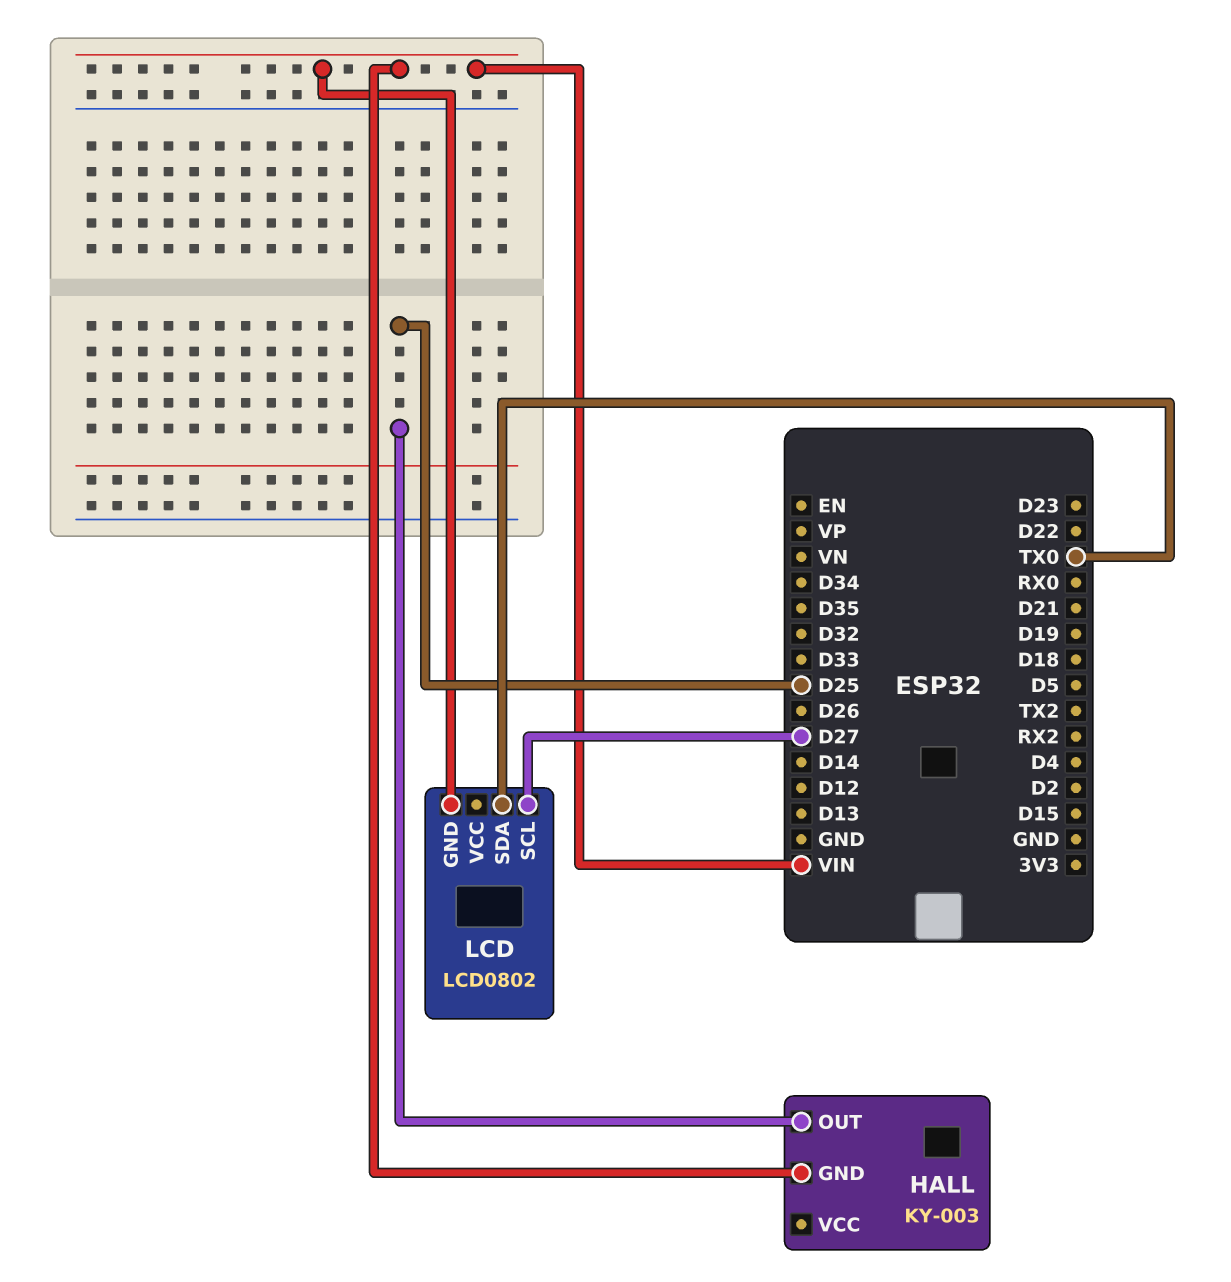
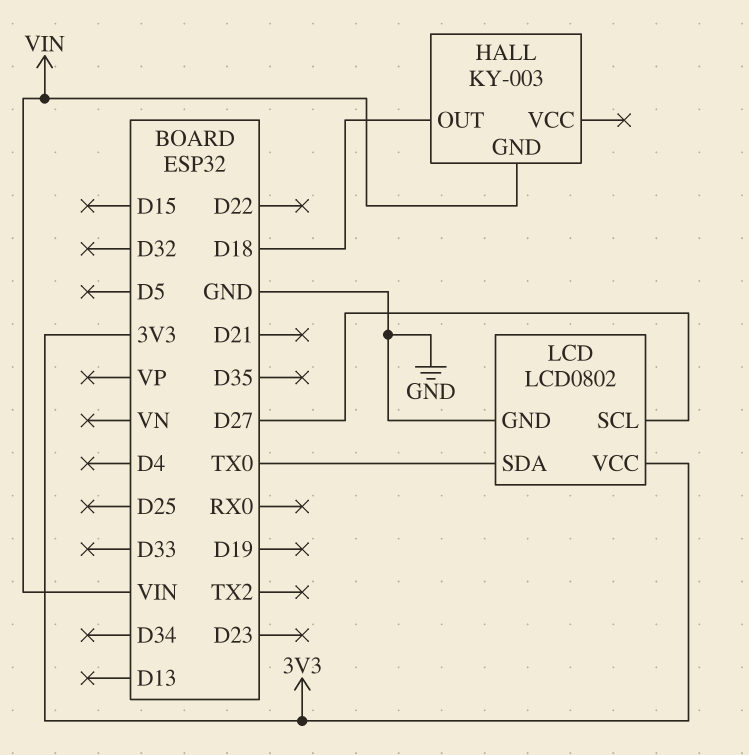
HALL pin OUT: D25 -> D18
LCD pin GND: VIN -> GND
LCD pin VCC: none -> 3V3

